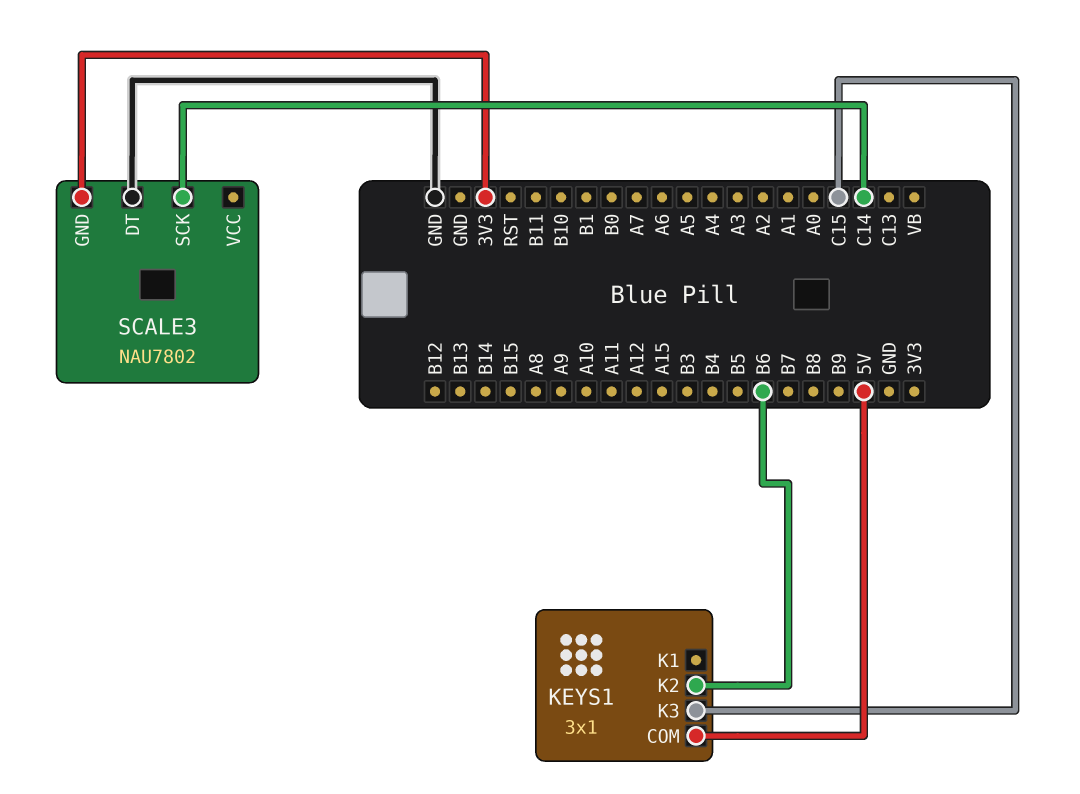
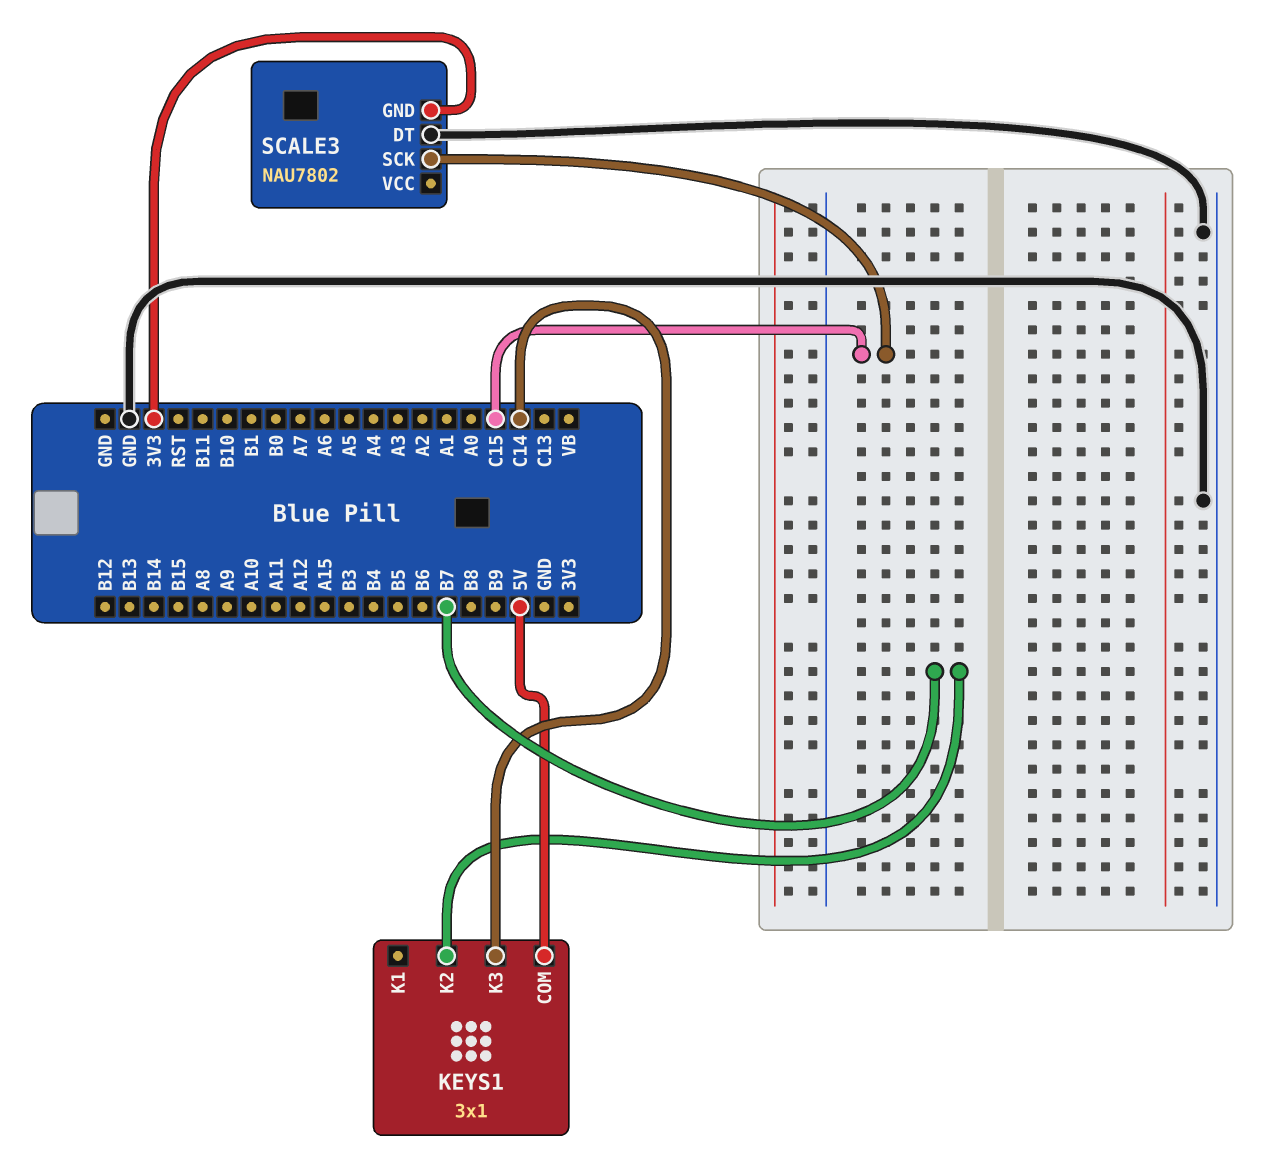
KEYS1 pin K2: B6 -> B7
KEYS1 pin K3: C15 -> C14
SCALE3 pin SCK: C14 -> C15

